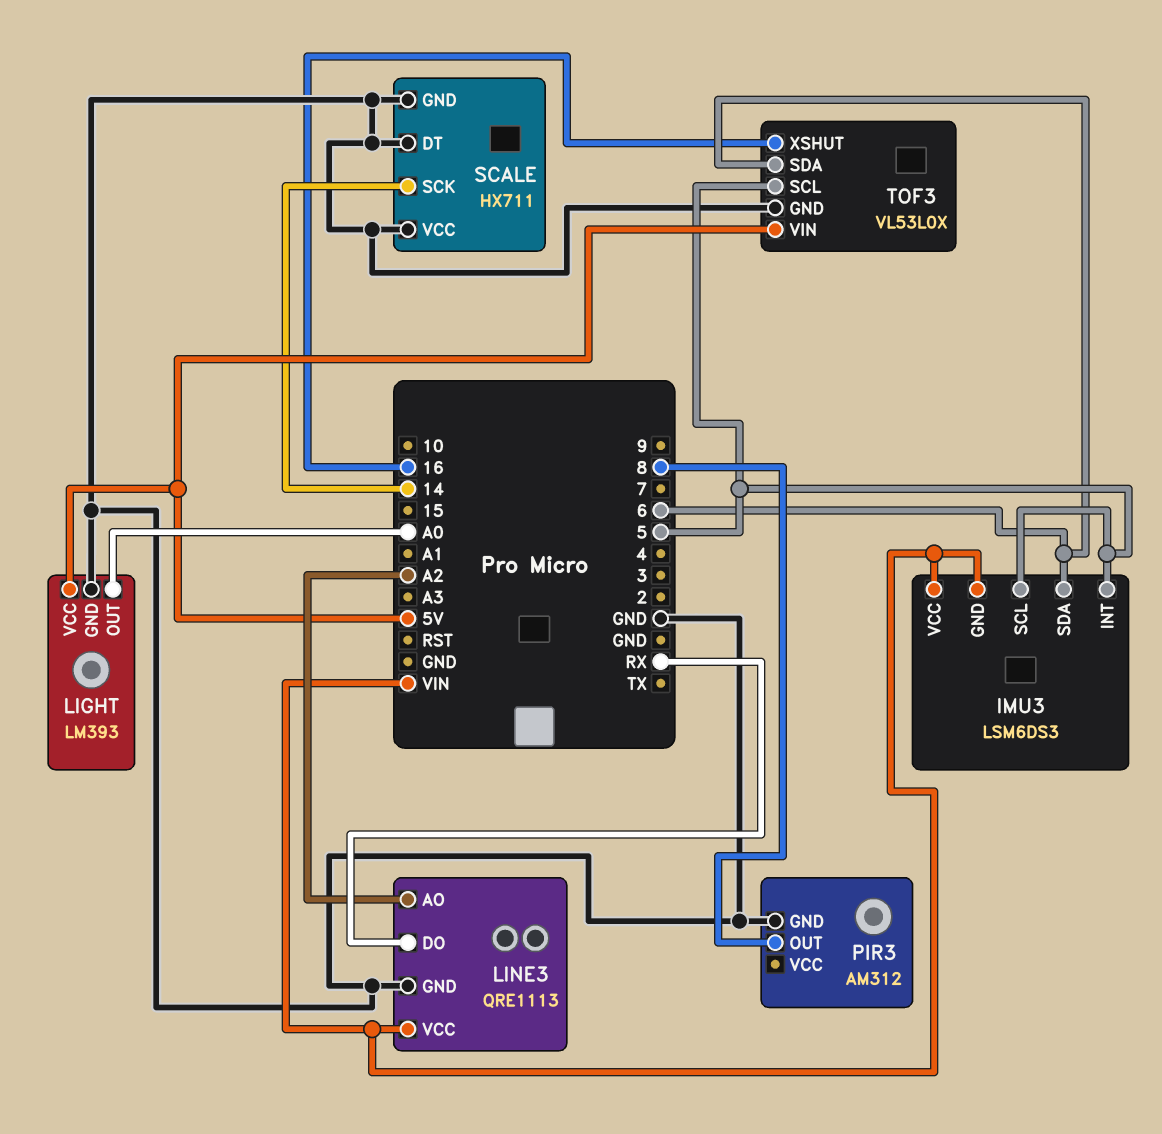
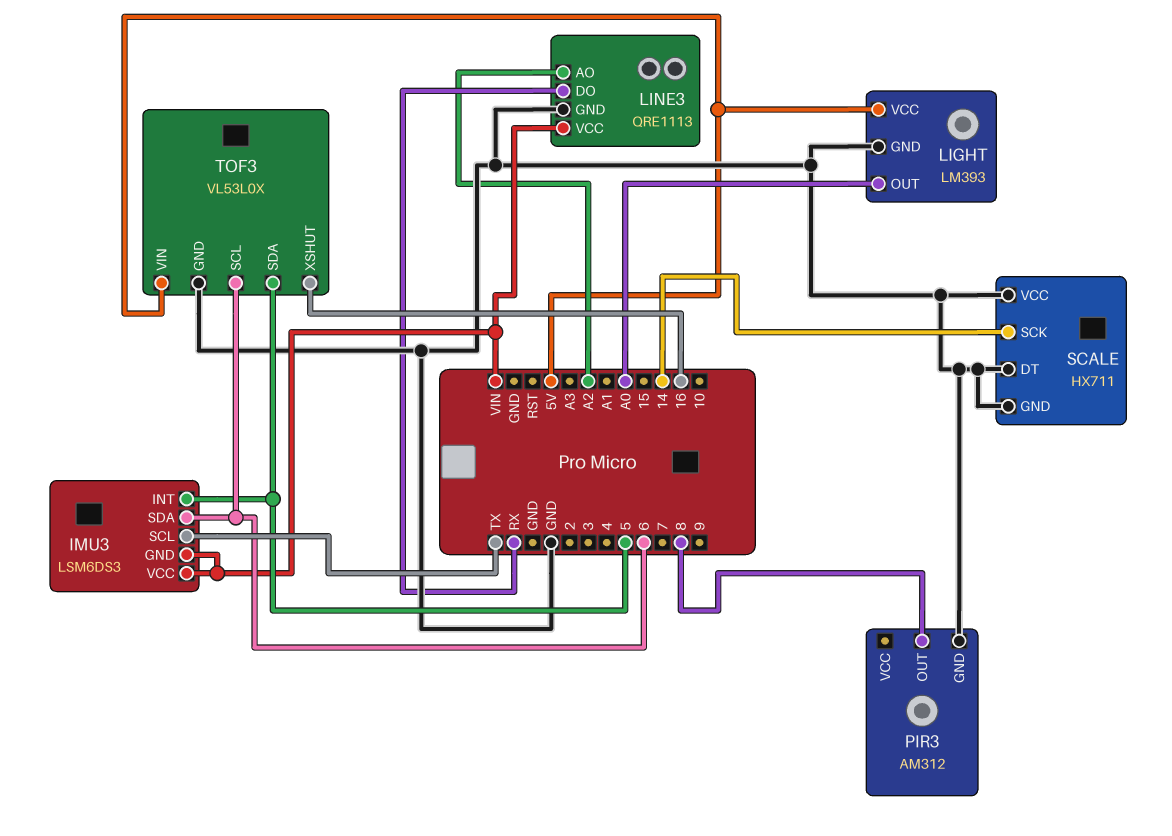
IMU3 pin SCL: 5 -> TX
TOF3 pin SCL: 5 -> 6
TOF3 pin SDA: 6 -> 5

